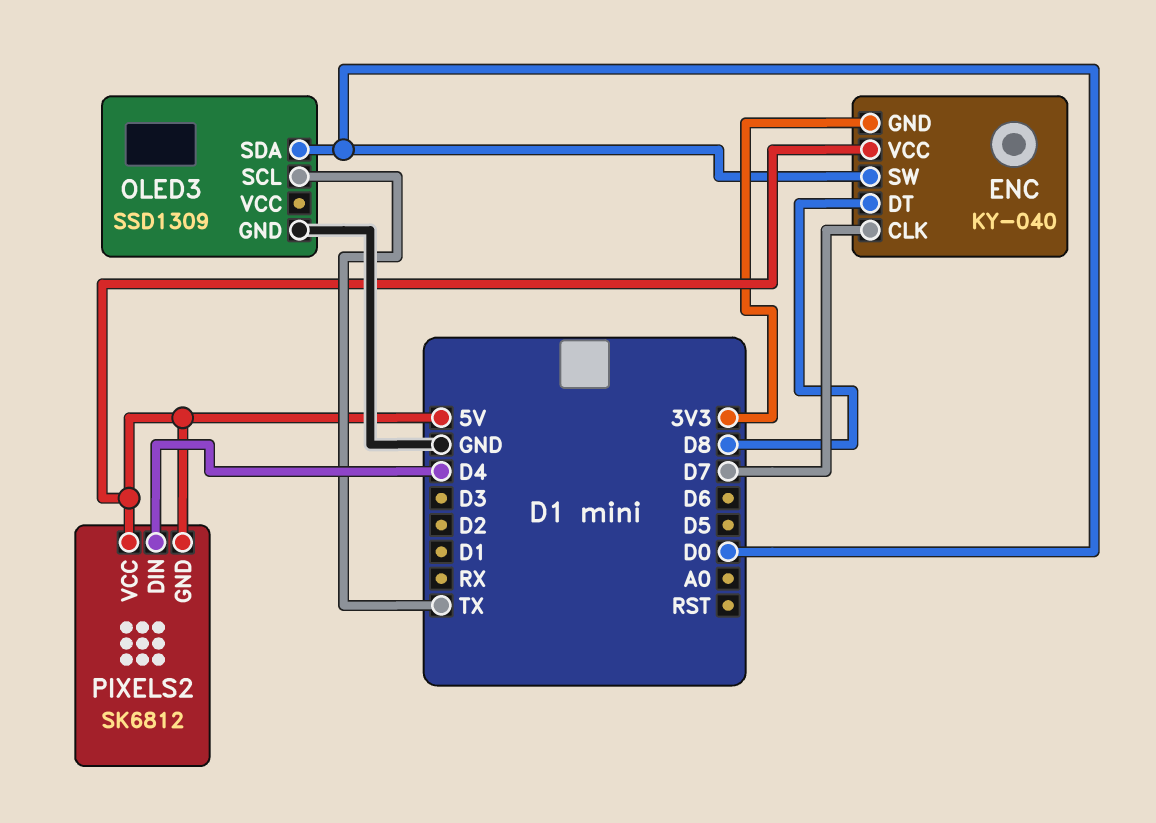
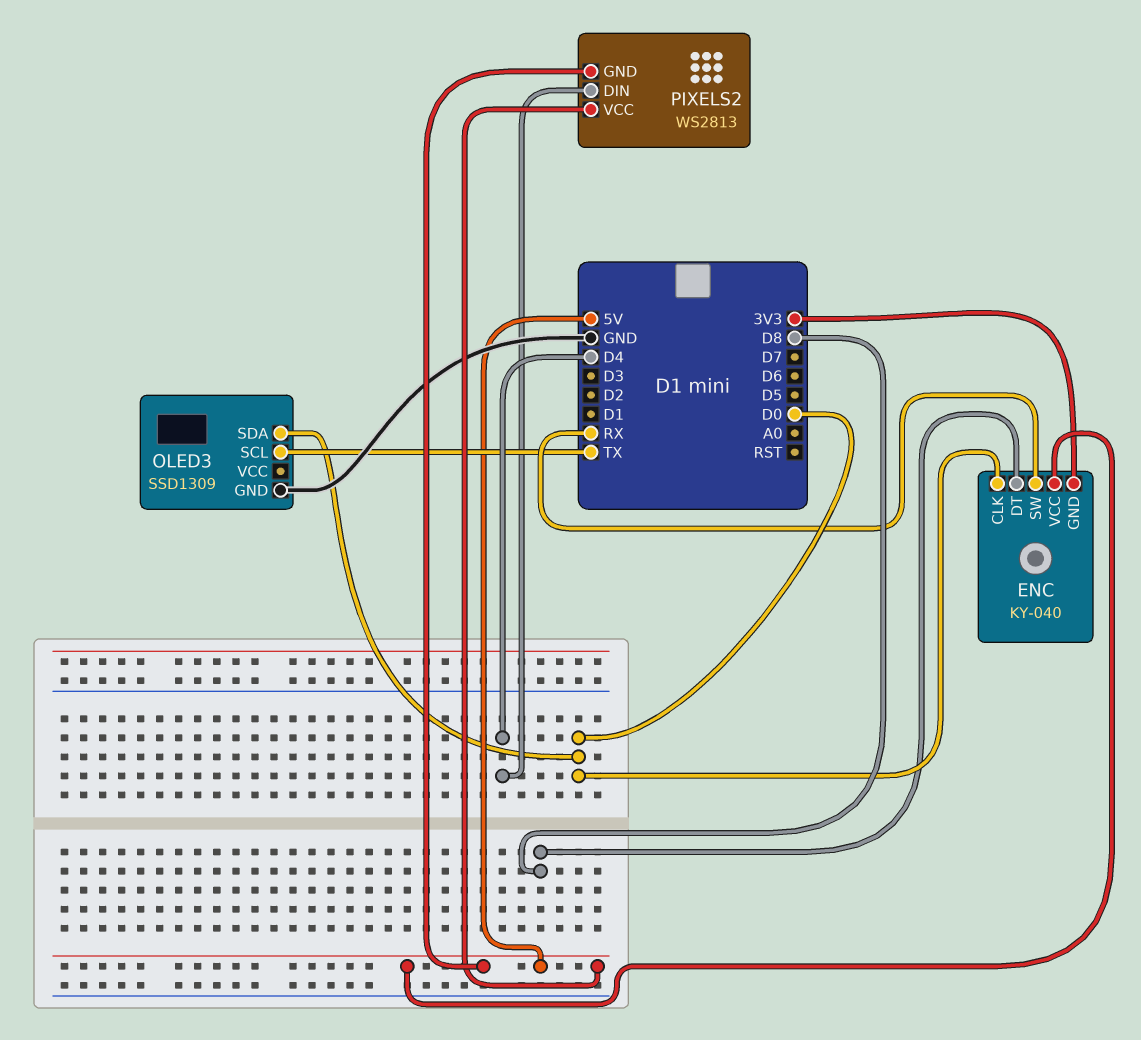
ENC pin CLK: D7 -> D0
ENC pin SW: D0 -> RX
PIXELS2: SK6812 -> WS2813

